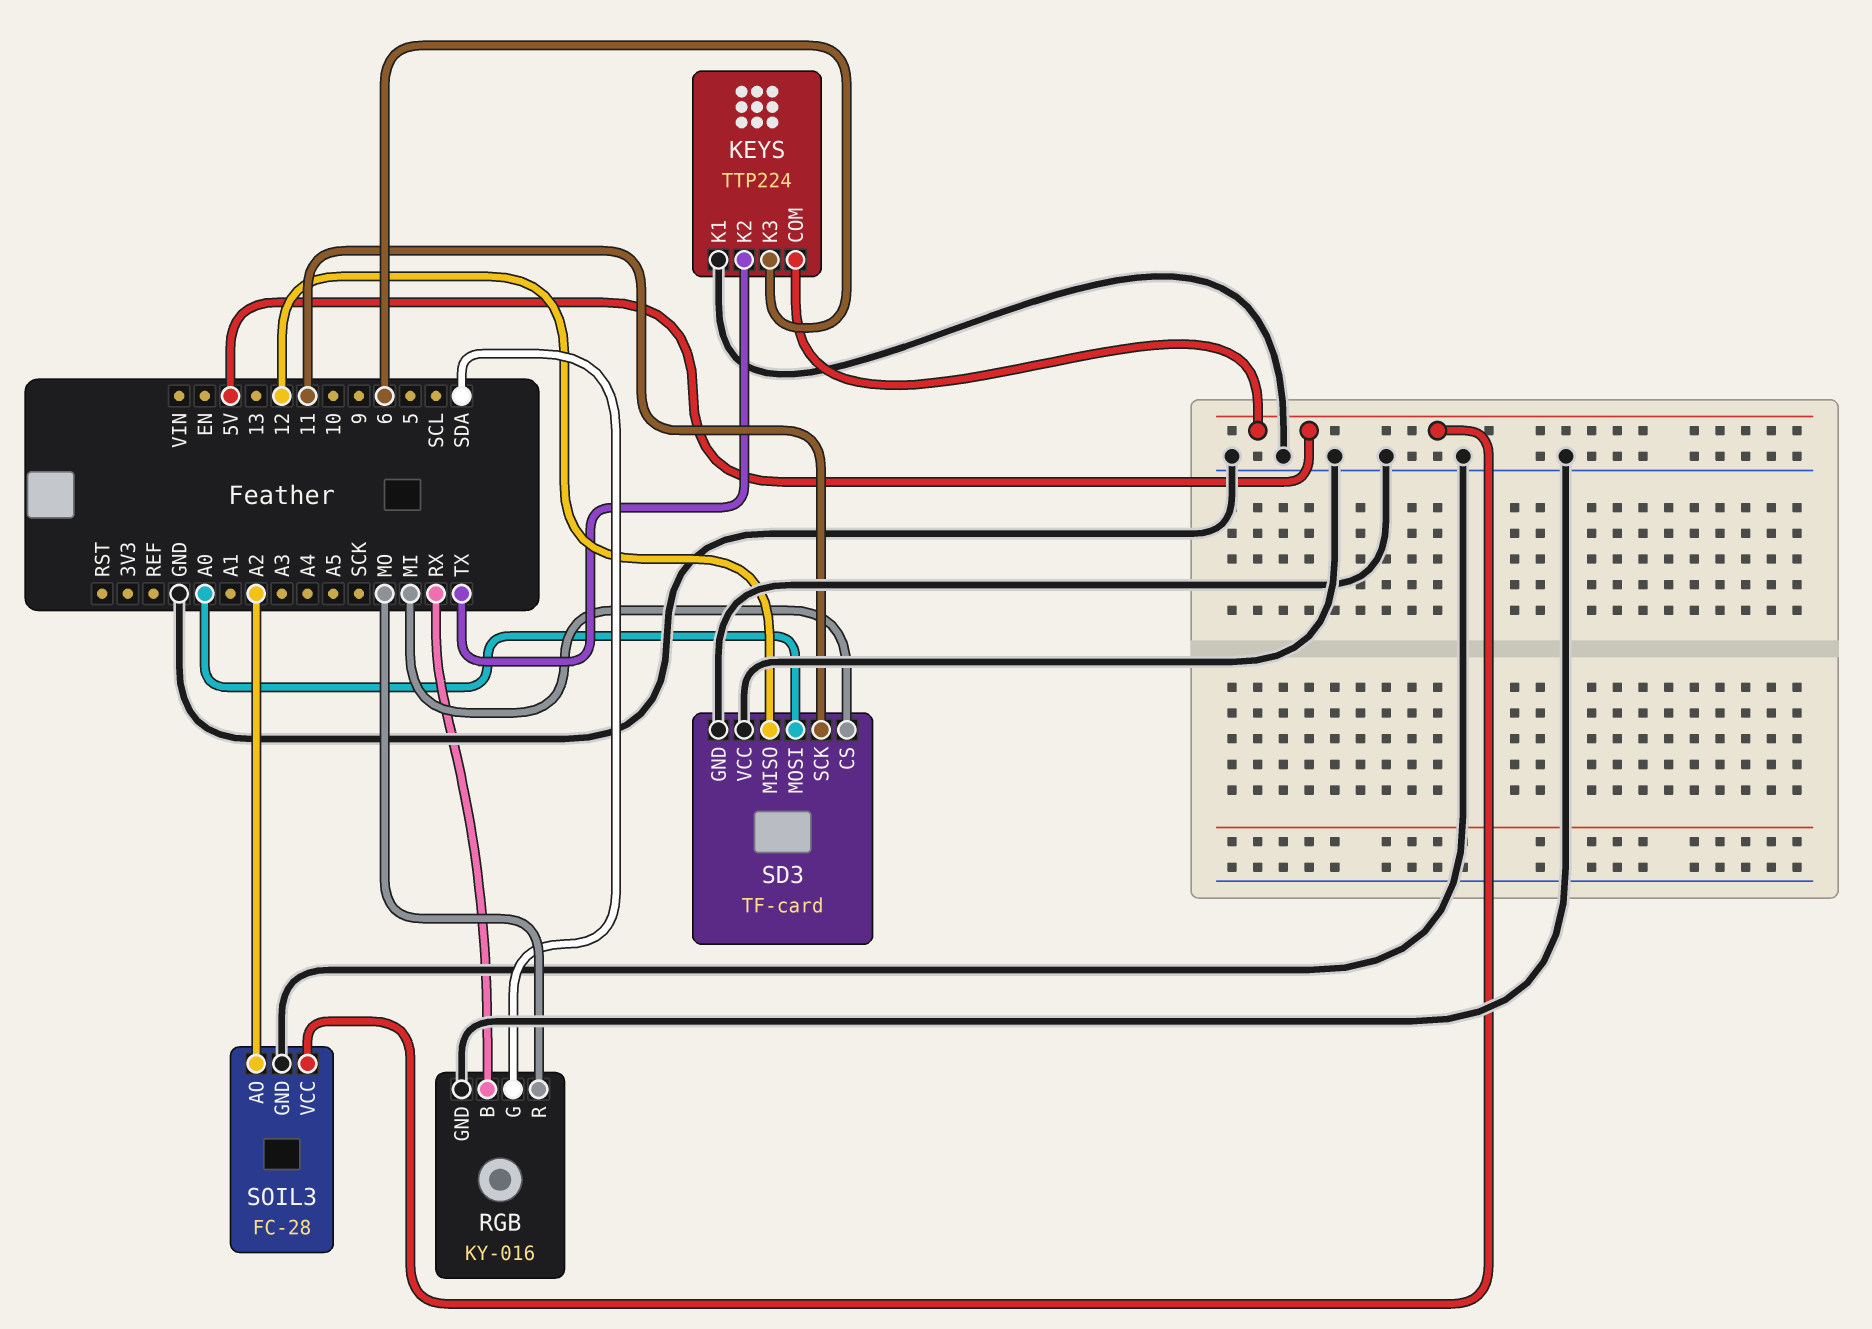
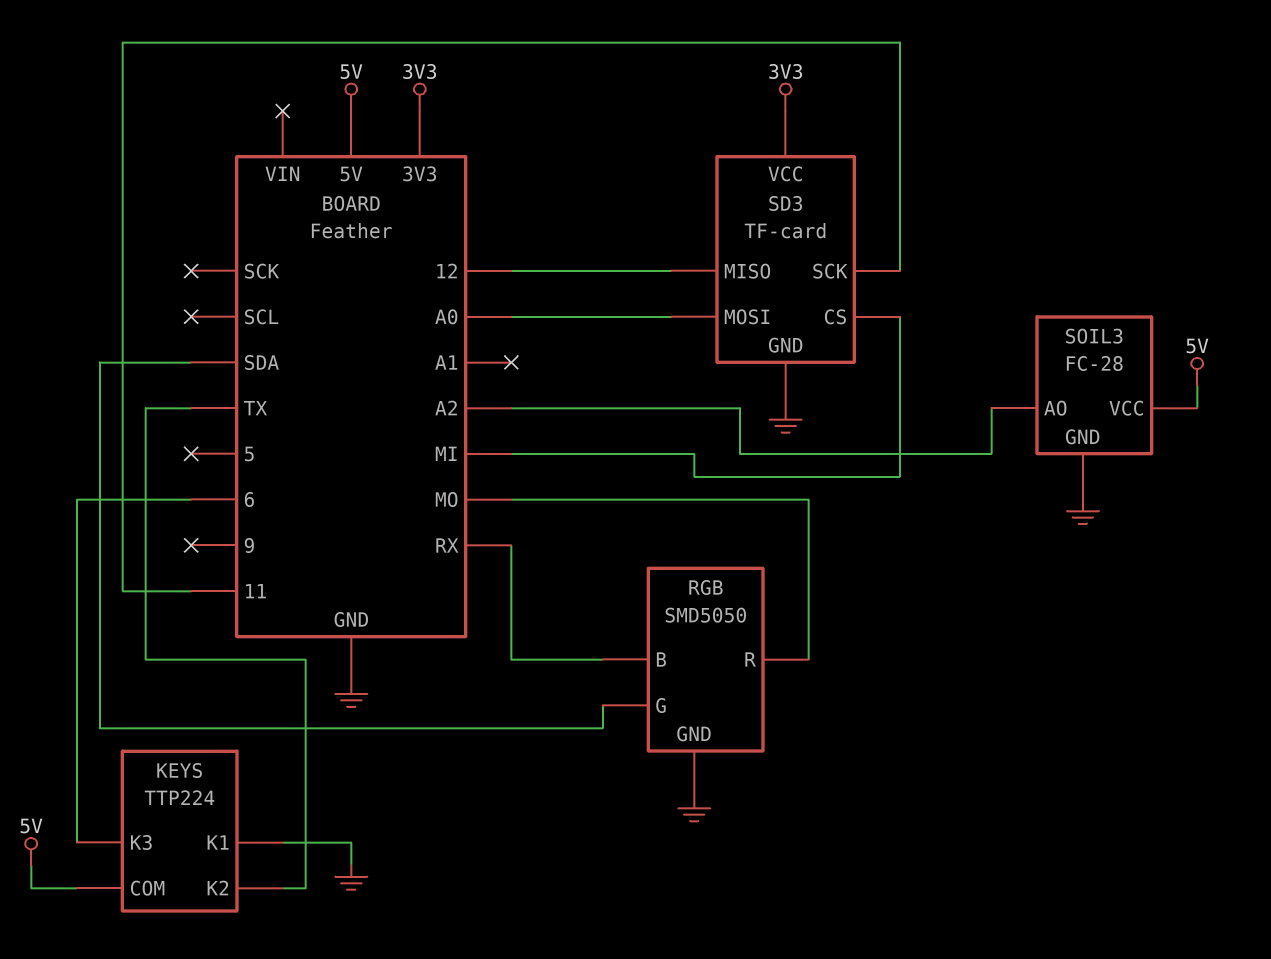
RGB: KY-016 -> SMD5050
SD3 pin VCC: GND -> 3V3

